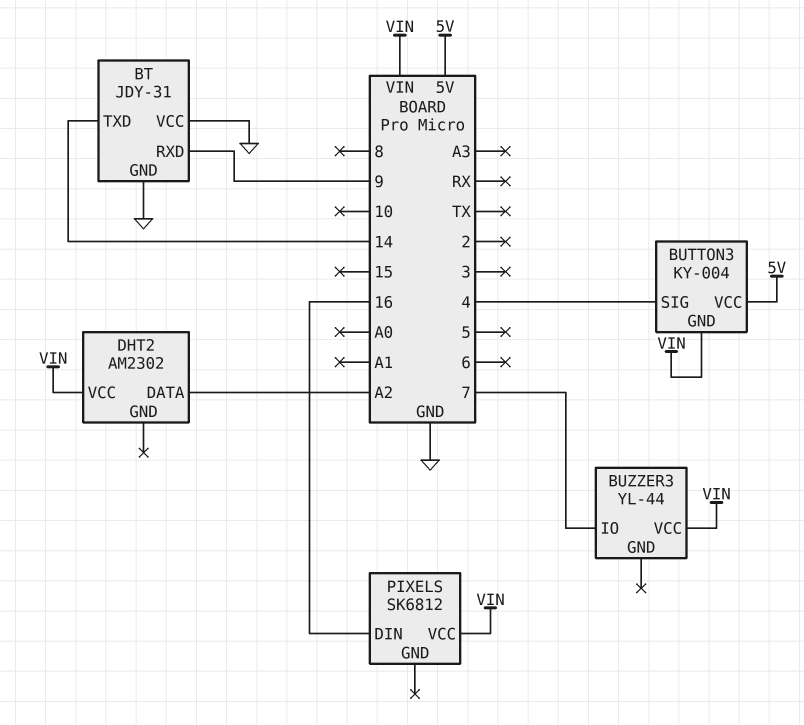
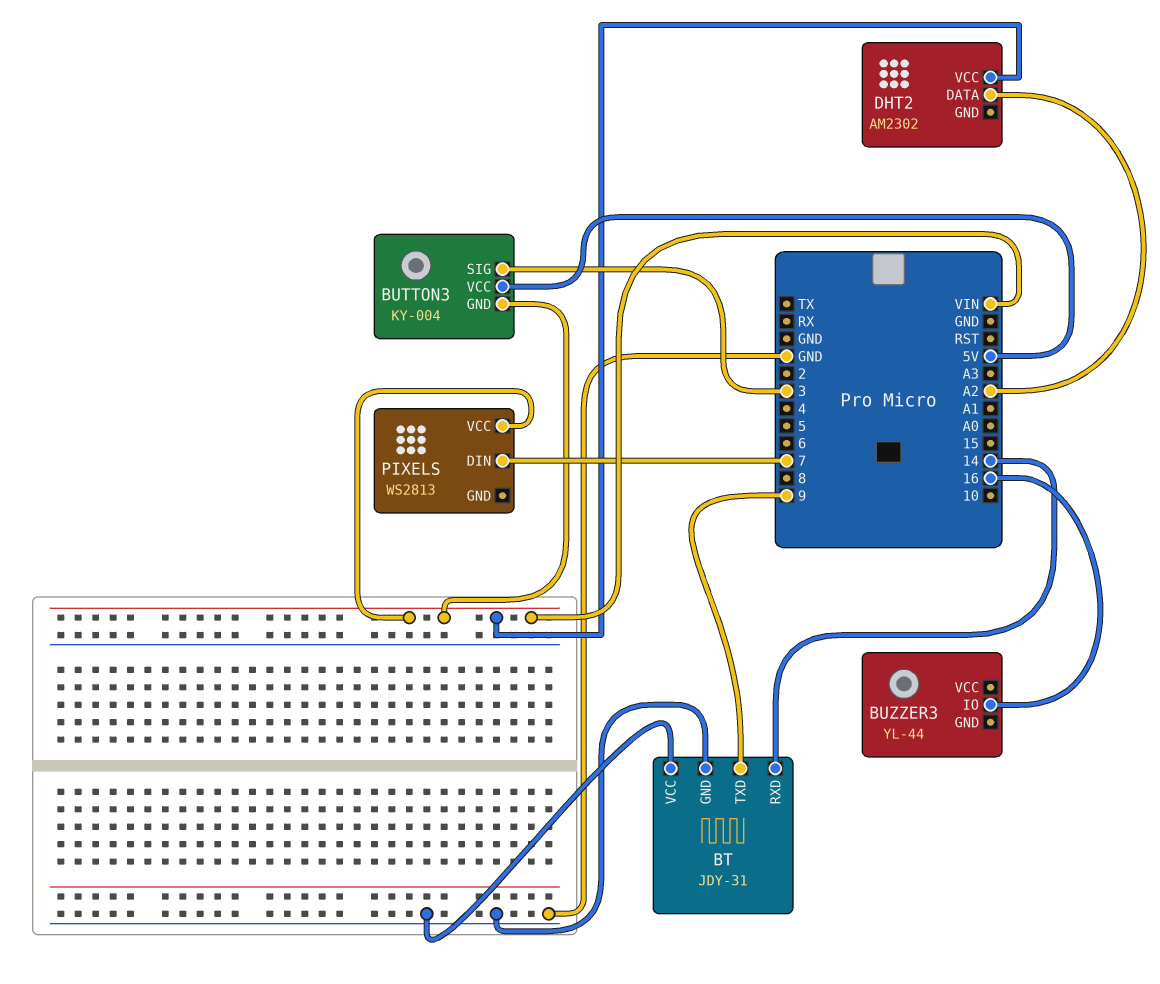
BT pin RXD: 9 -> 14
BT pin TXD: 14 -> 9
BUTTON3 pin SIG: 4 -> 3
BUZZER3 pin IO: 7 -> 16
BUZZER3 pin VCC: VIN -> none
PIXELS: SK6812 -> WS2813
PIXELS pin DIN: 16 -> 7

